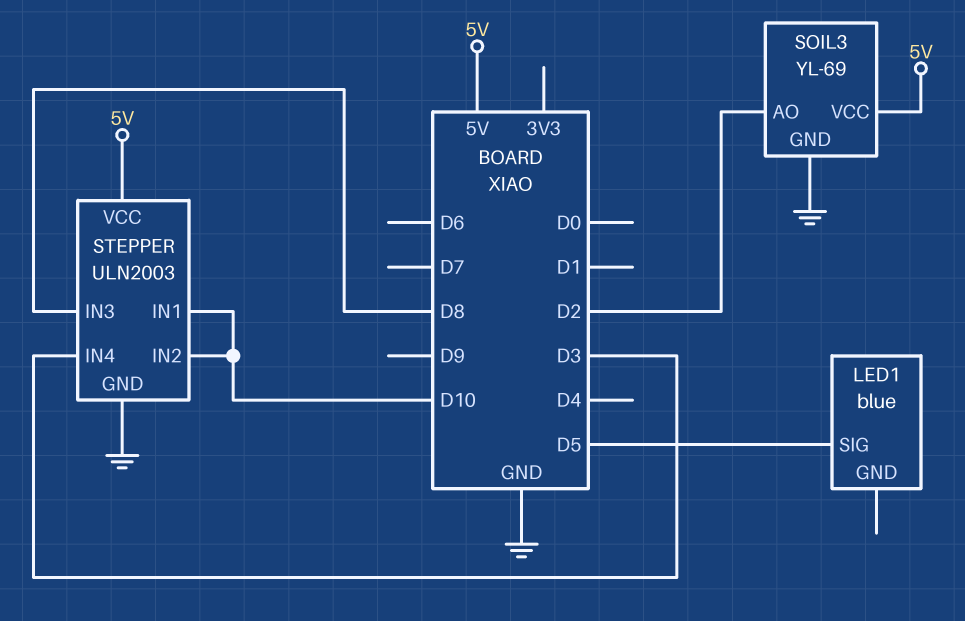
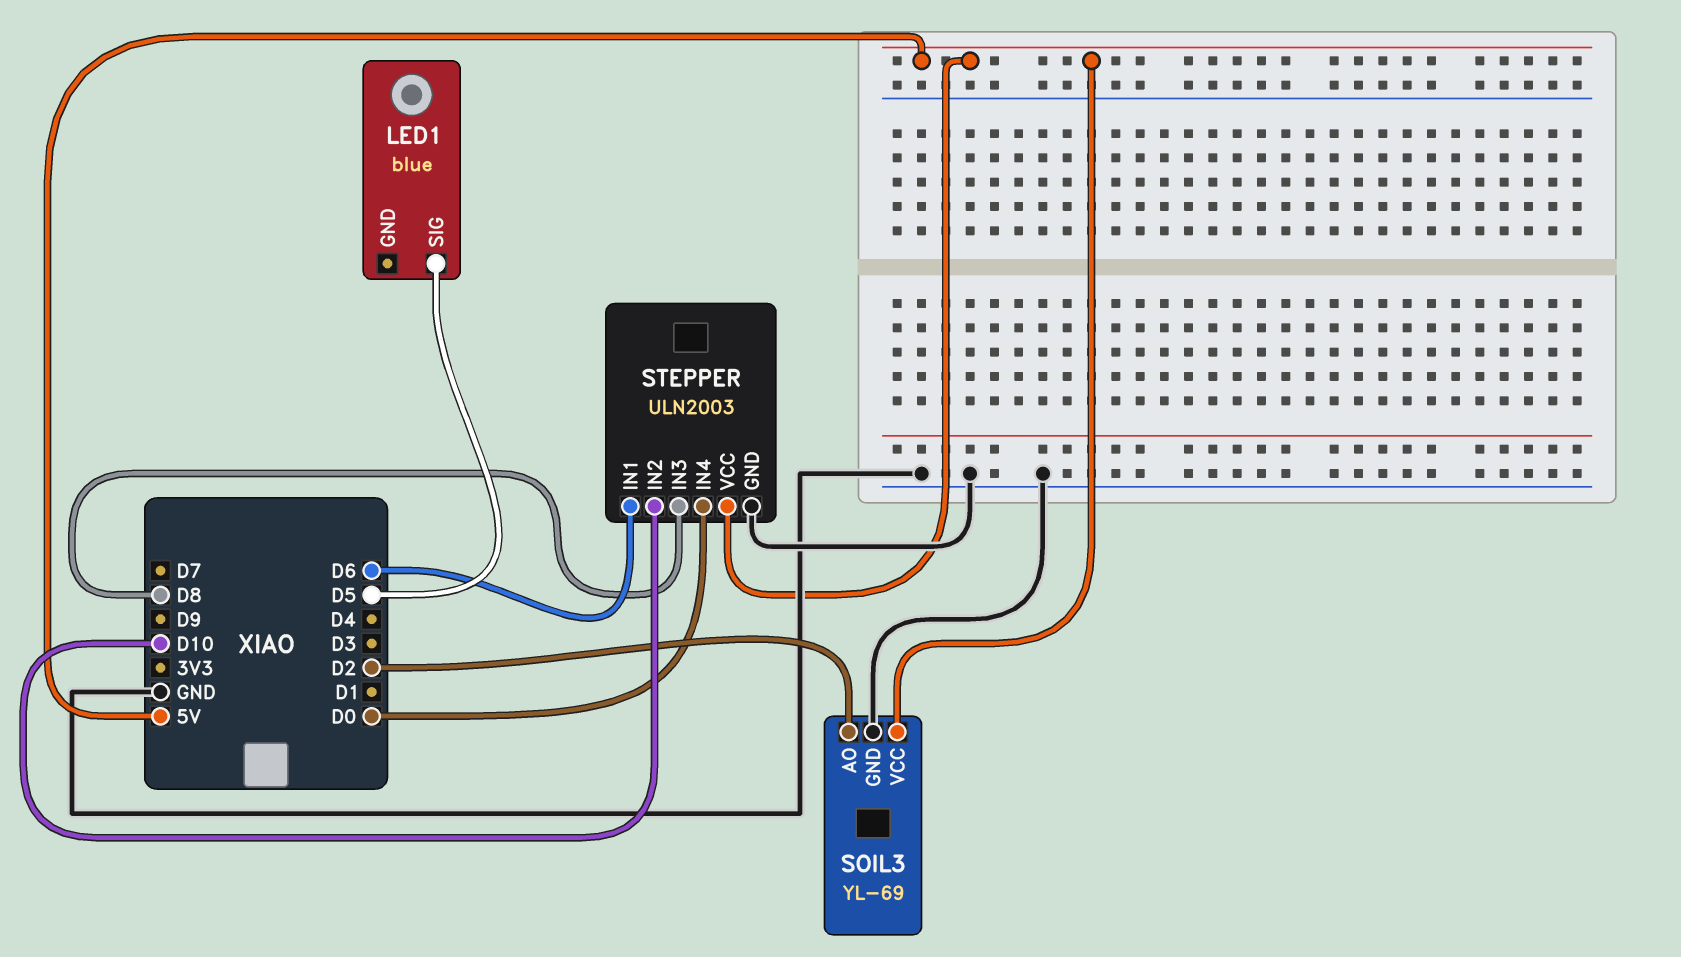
STEPPER pin IN1: D10 -> D6
STEPPER pin IN4: D3 -> D0

